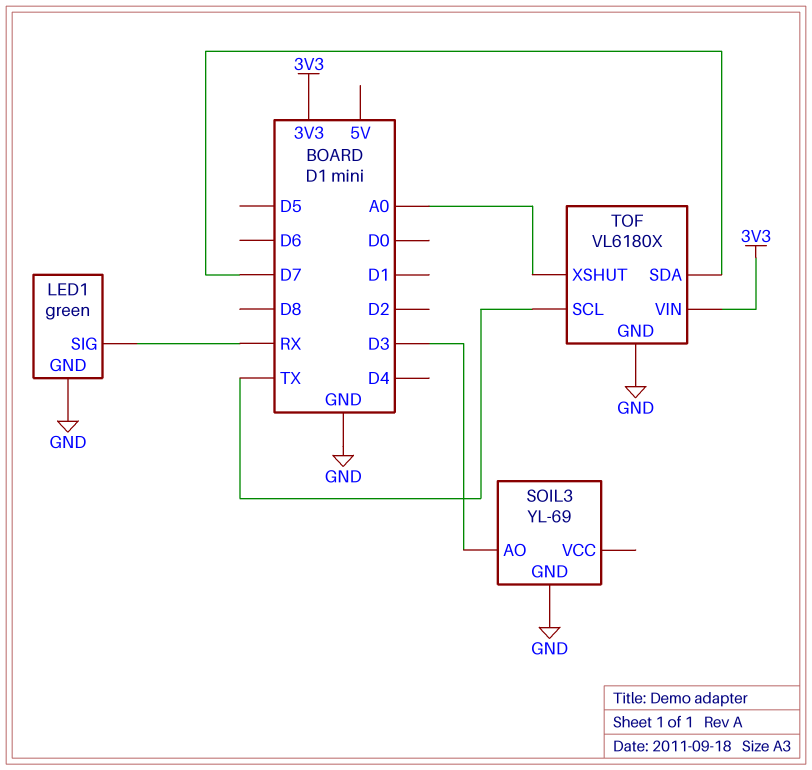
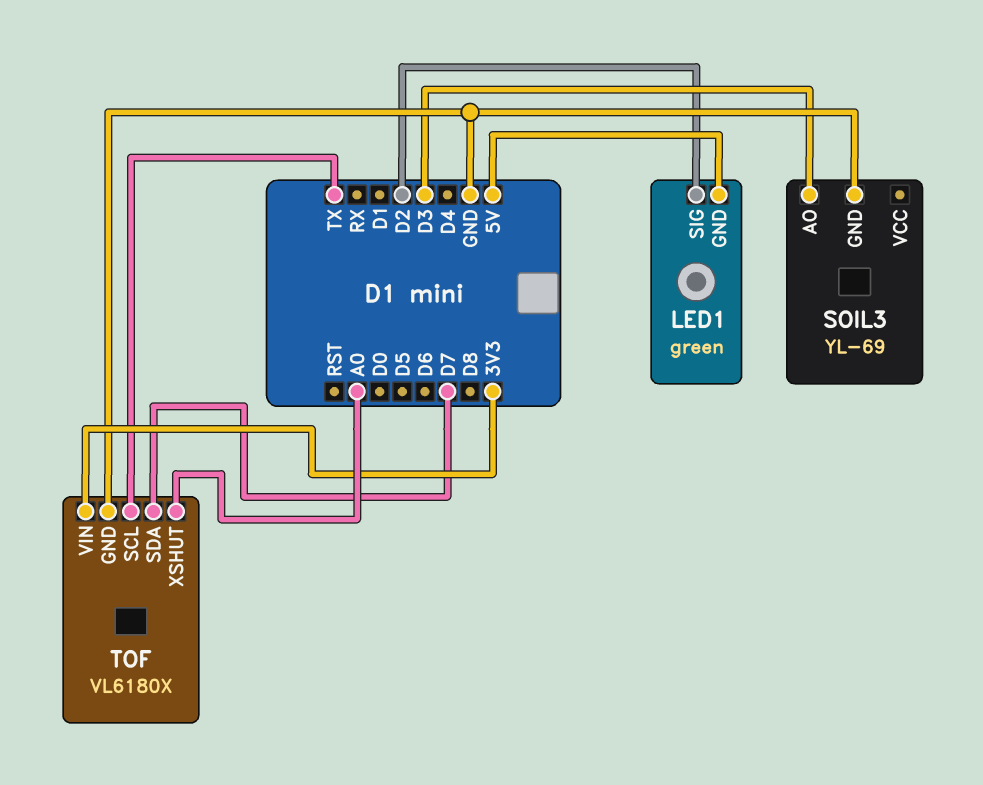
LED1 pin GND: GND -> 5V
LED1 pin SIG: RX -> D2

